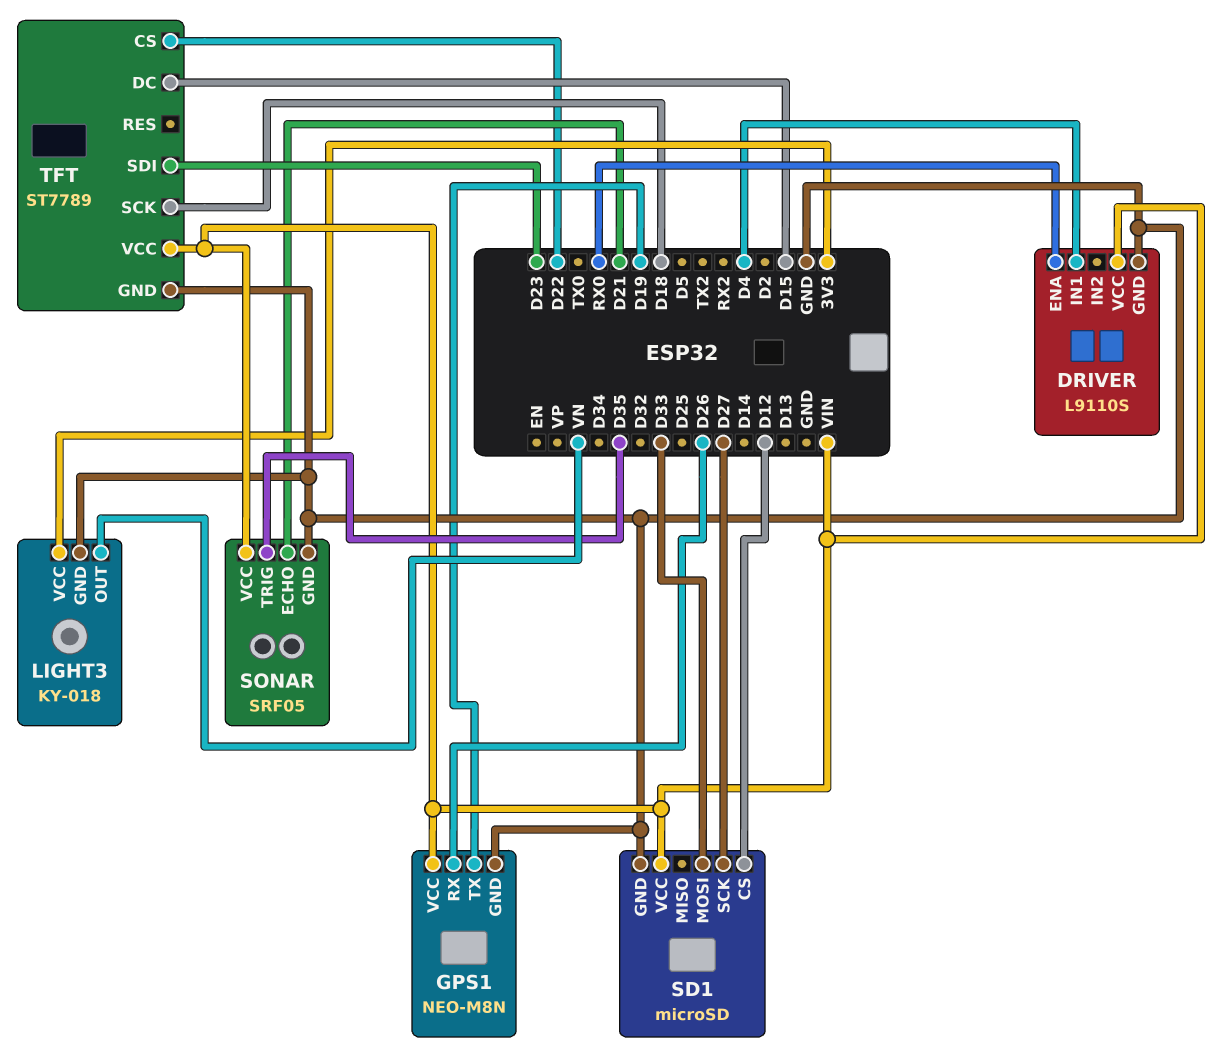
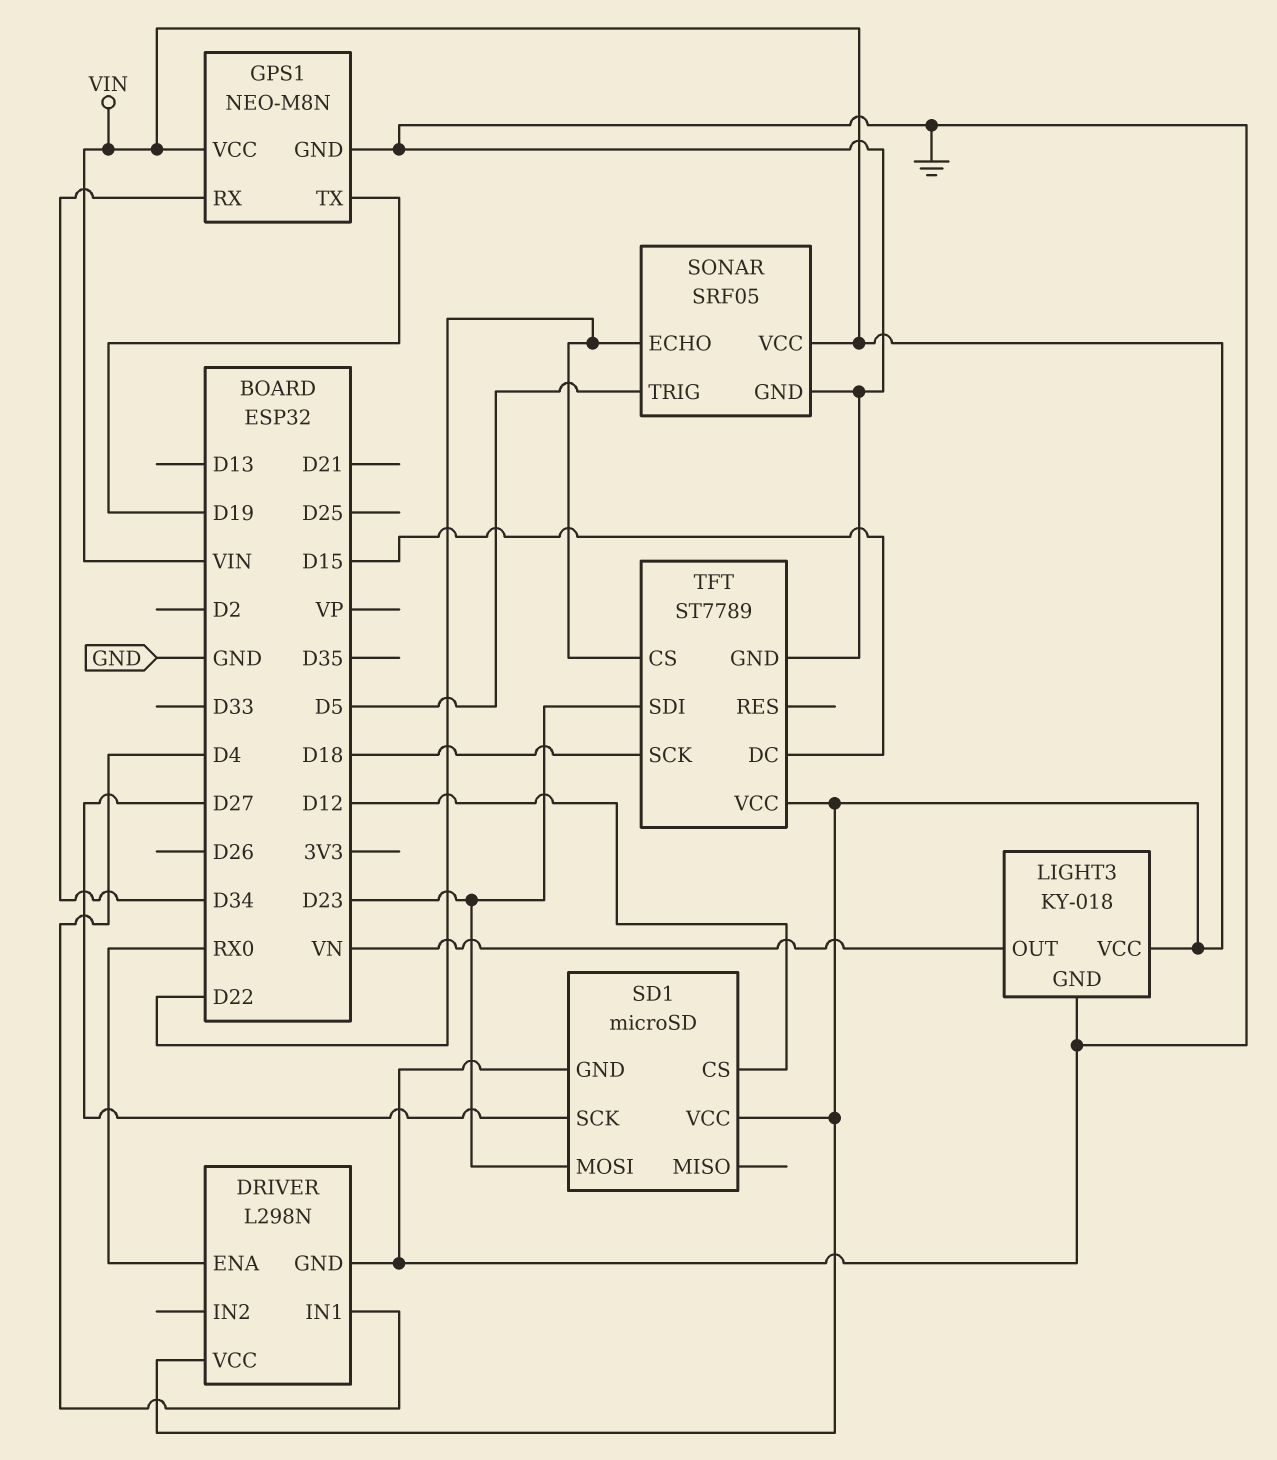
DRIVER: L9110S -> L298N
GPS1 pin RX: D26 -> D34
LIGHT3 pin VCC: 3V3 -> VIN
SD1 pin MOSI: D33 -> D23
SONAR pin ECHO: D21 -> D22
SONAR pin TRIG: D35 -> D5

